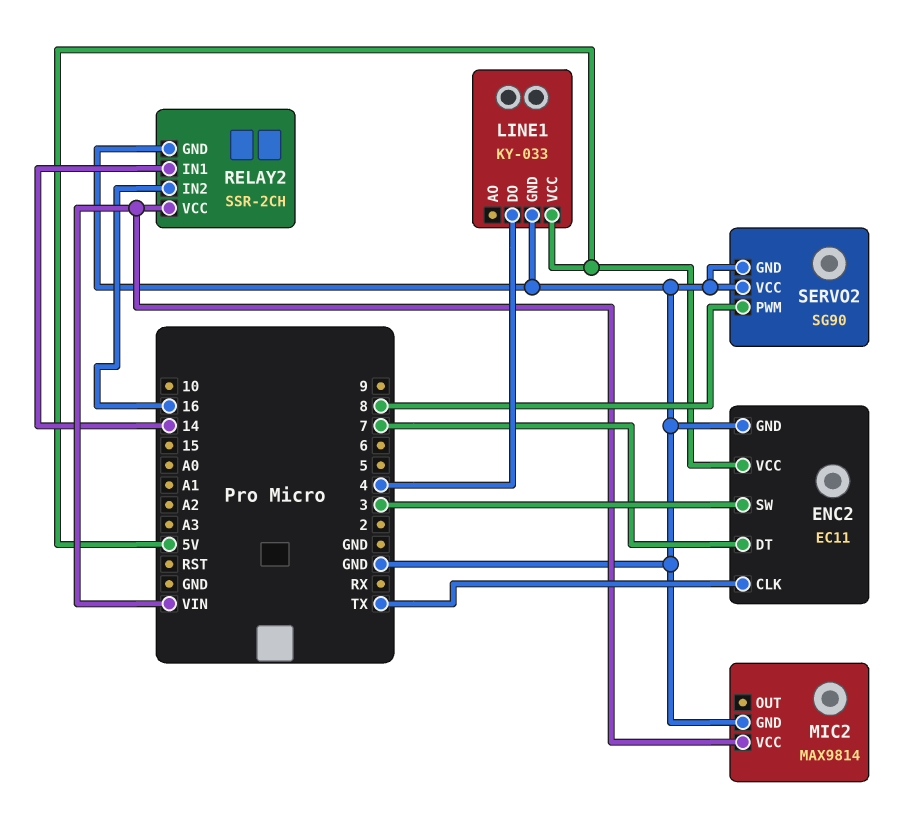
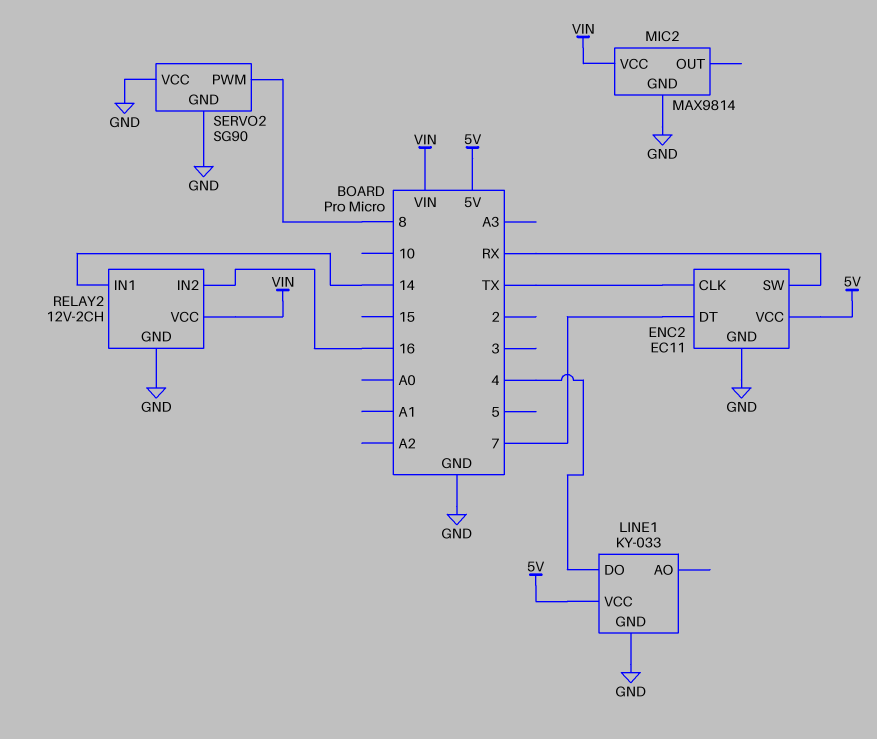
ENC2 pin SW: 3 -> RX
RELAY2: SSR-2CH -> 12V-2CH

